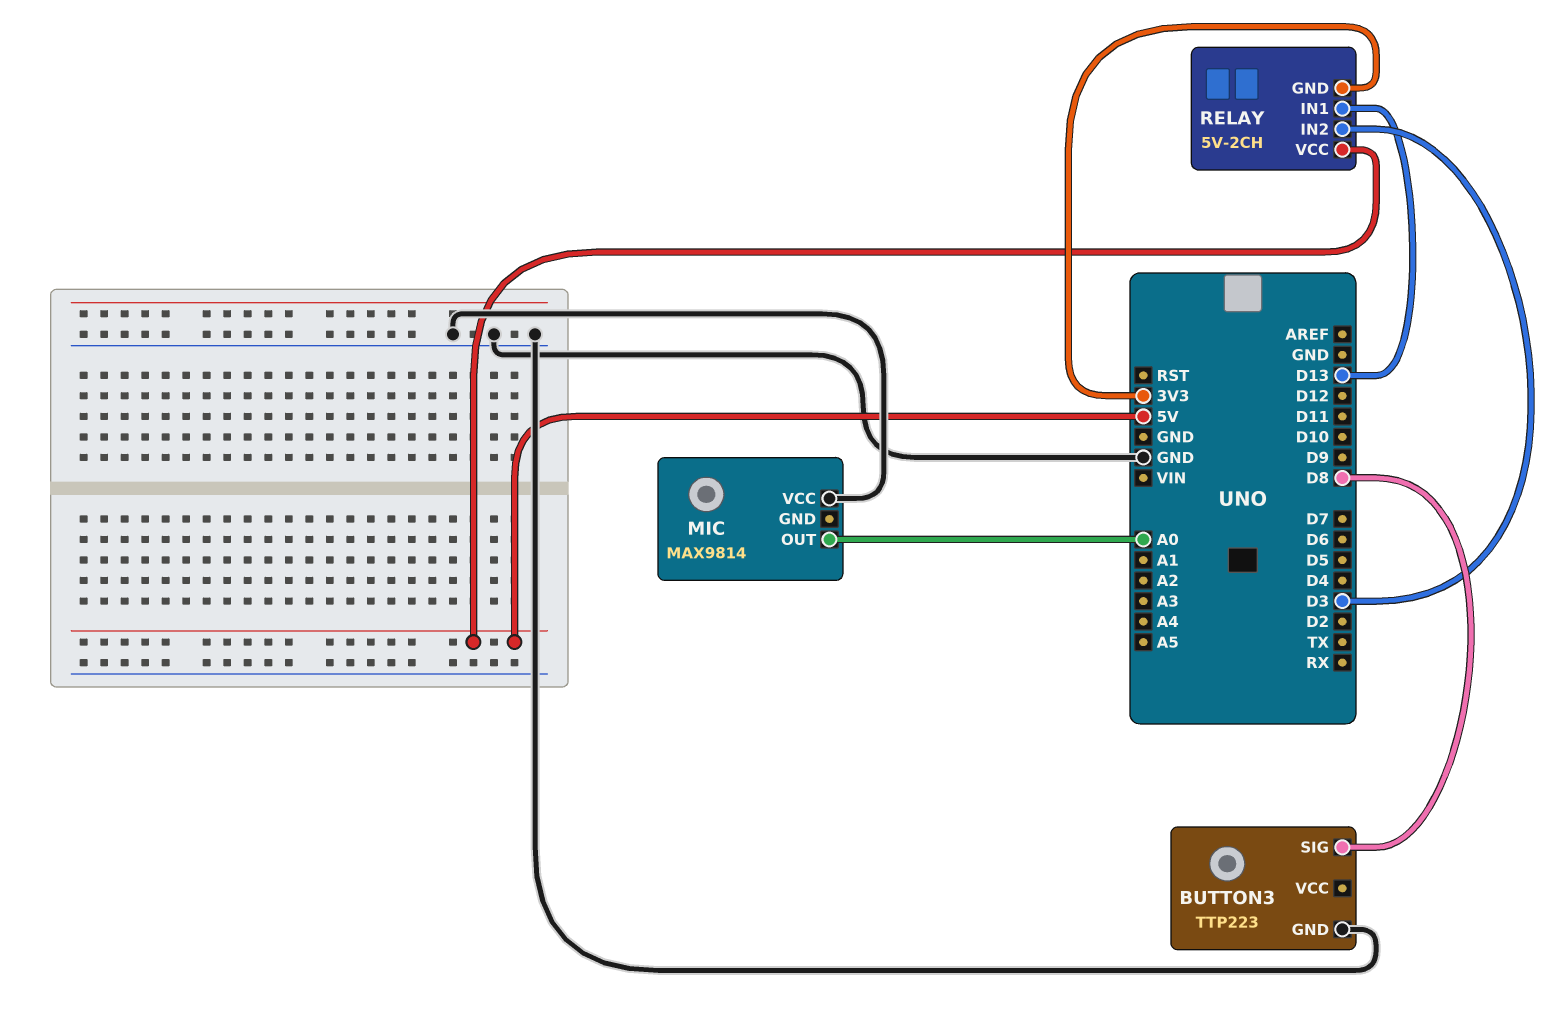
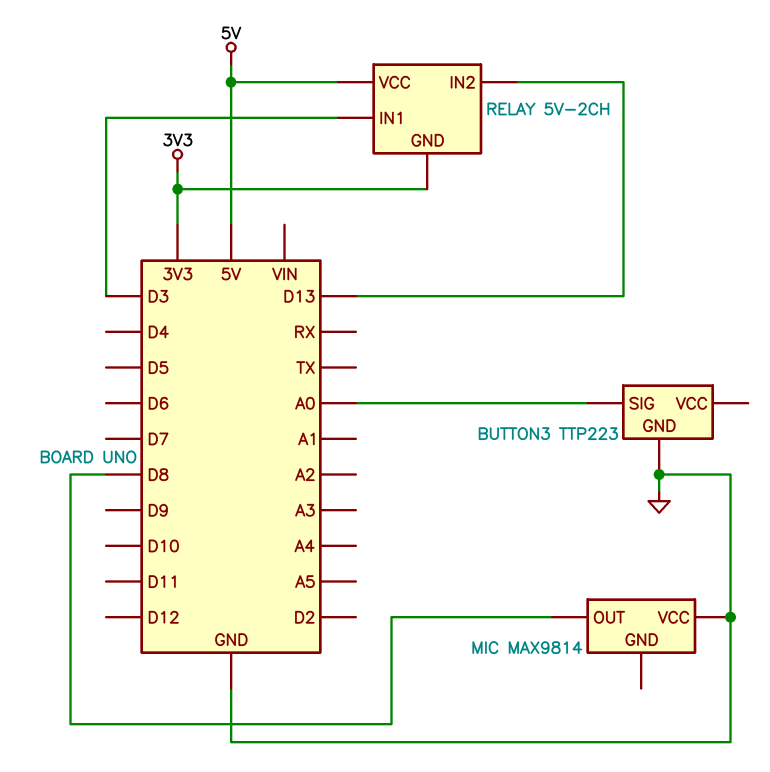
BUTTON3 pin SIG: D8 -> A0
MIC pin OUT: A0 -> D8
RELAY pin IN1: D13 -> D3
RELAY pin IN2: D3 -> D13

